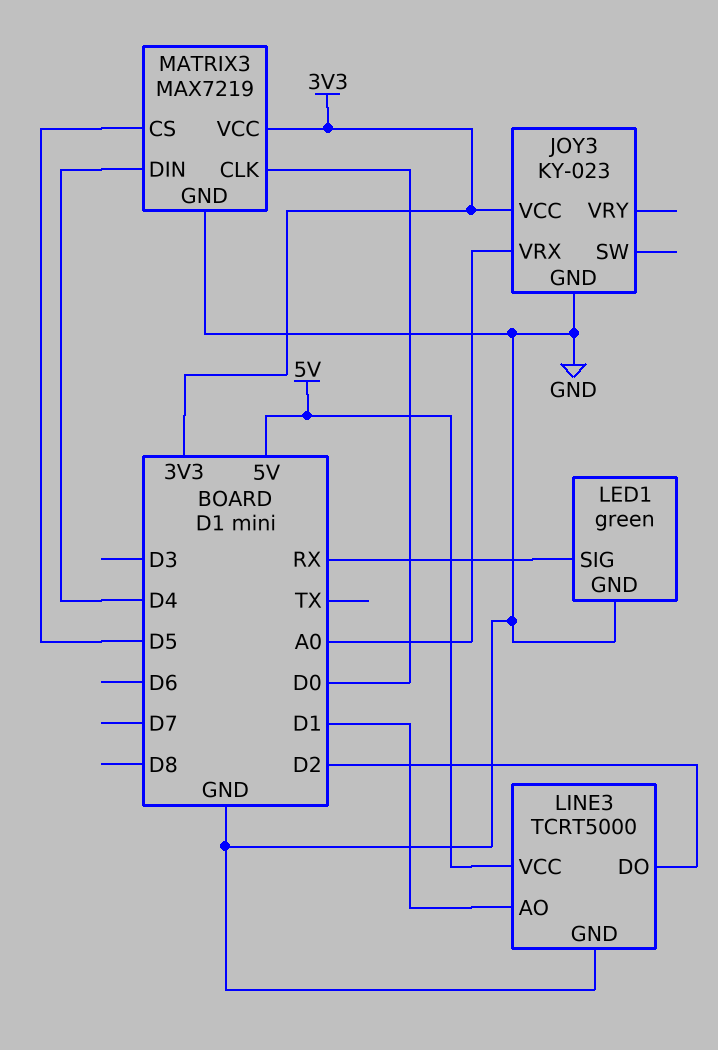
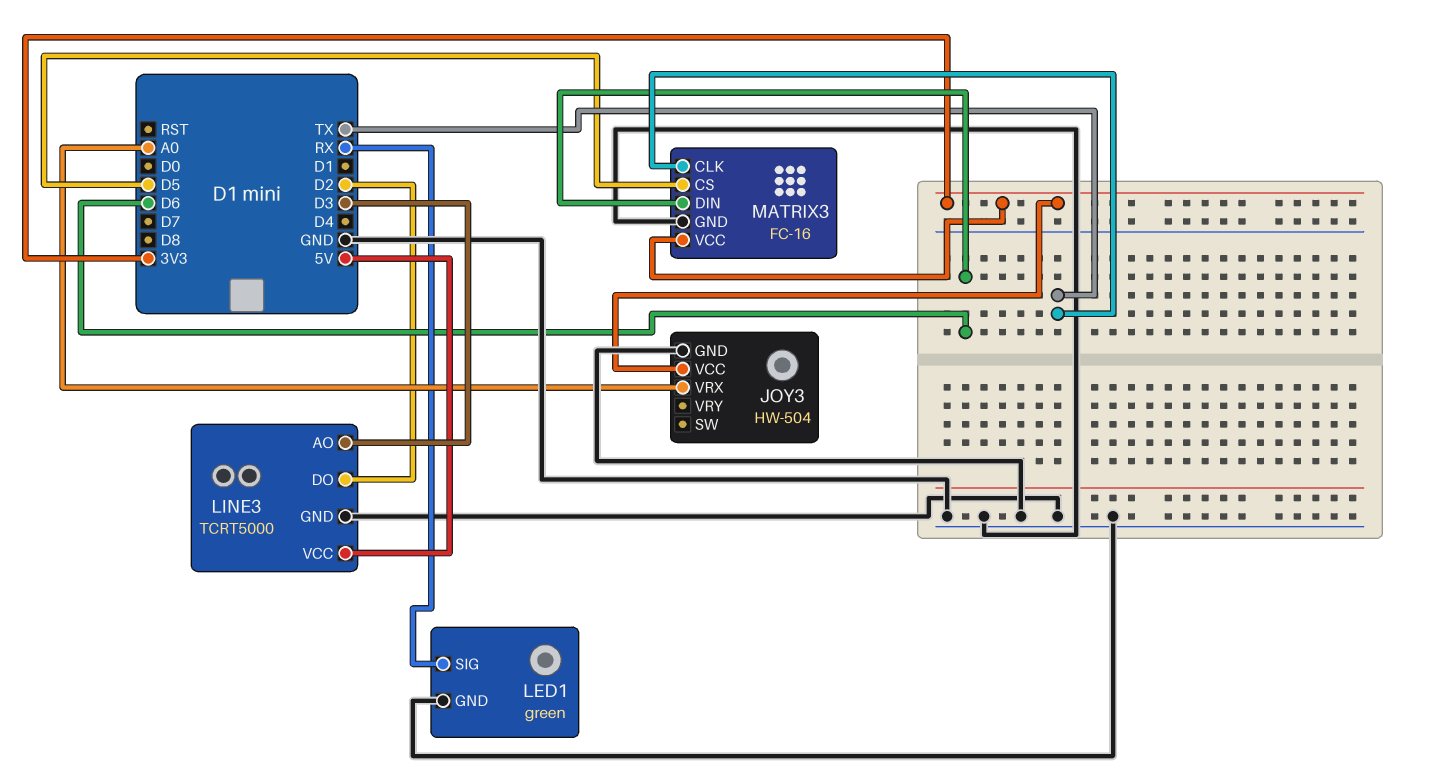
JOY3: KY-023 -> HW-504
LINE3 pin AO: D1 -> D3
MATRIX3: MAX7219 -> FC-16
MATRIX3 pin CLK: D0 -> TX
MATRIX3 pin DIN: D4 -> D6

